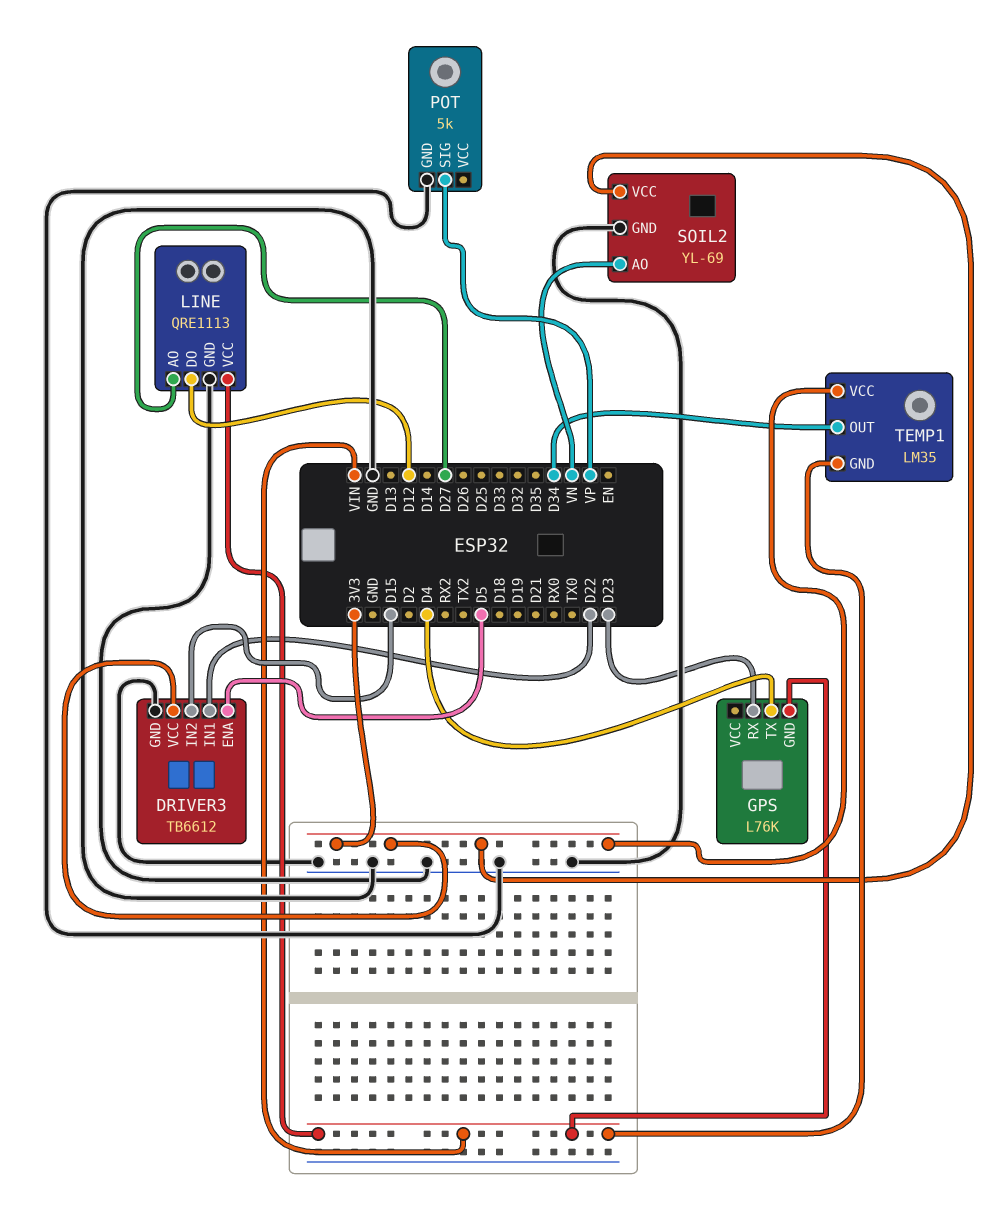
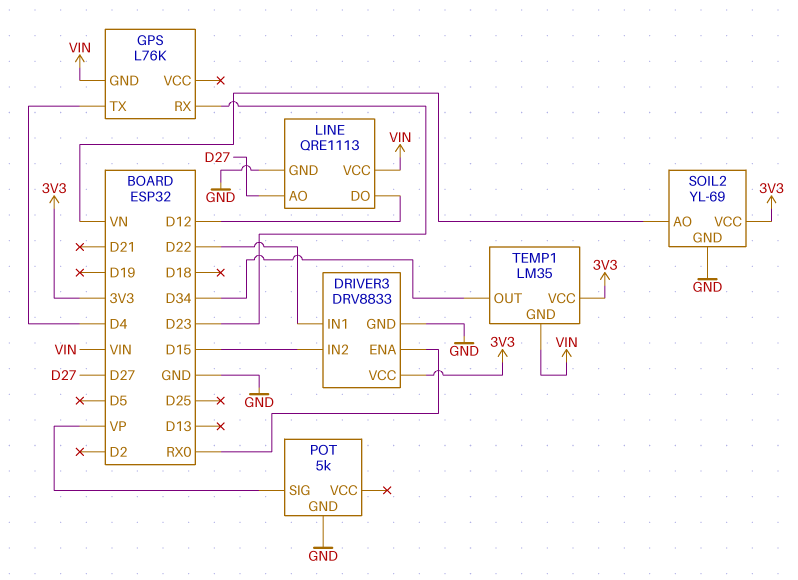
DRIVER3: TB6612 -> DRV8833
DRIVER3 pin ENA: D5 -> RX0

